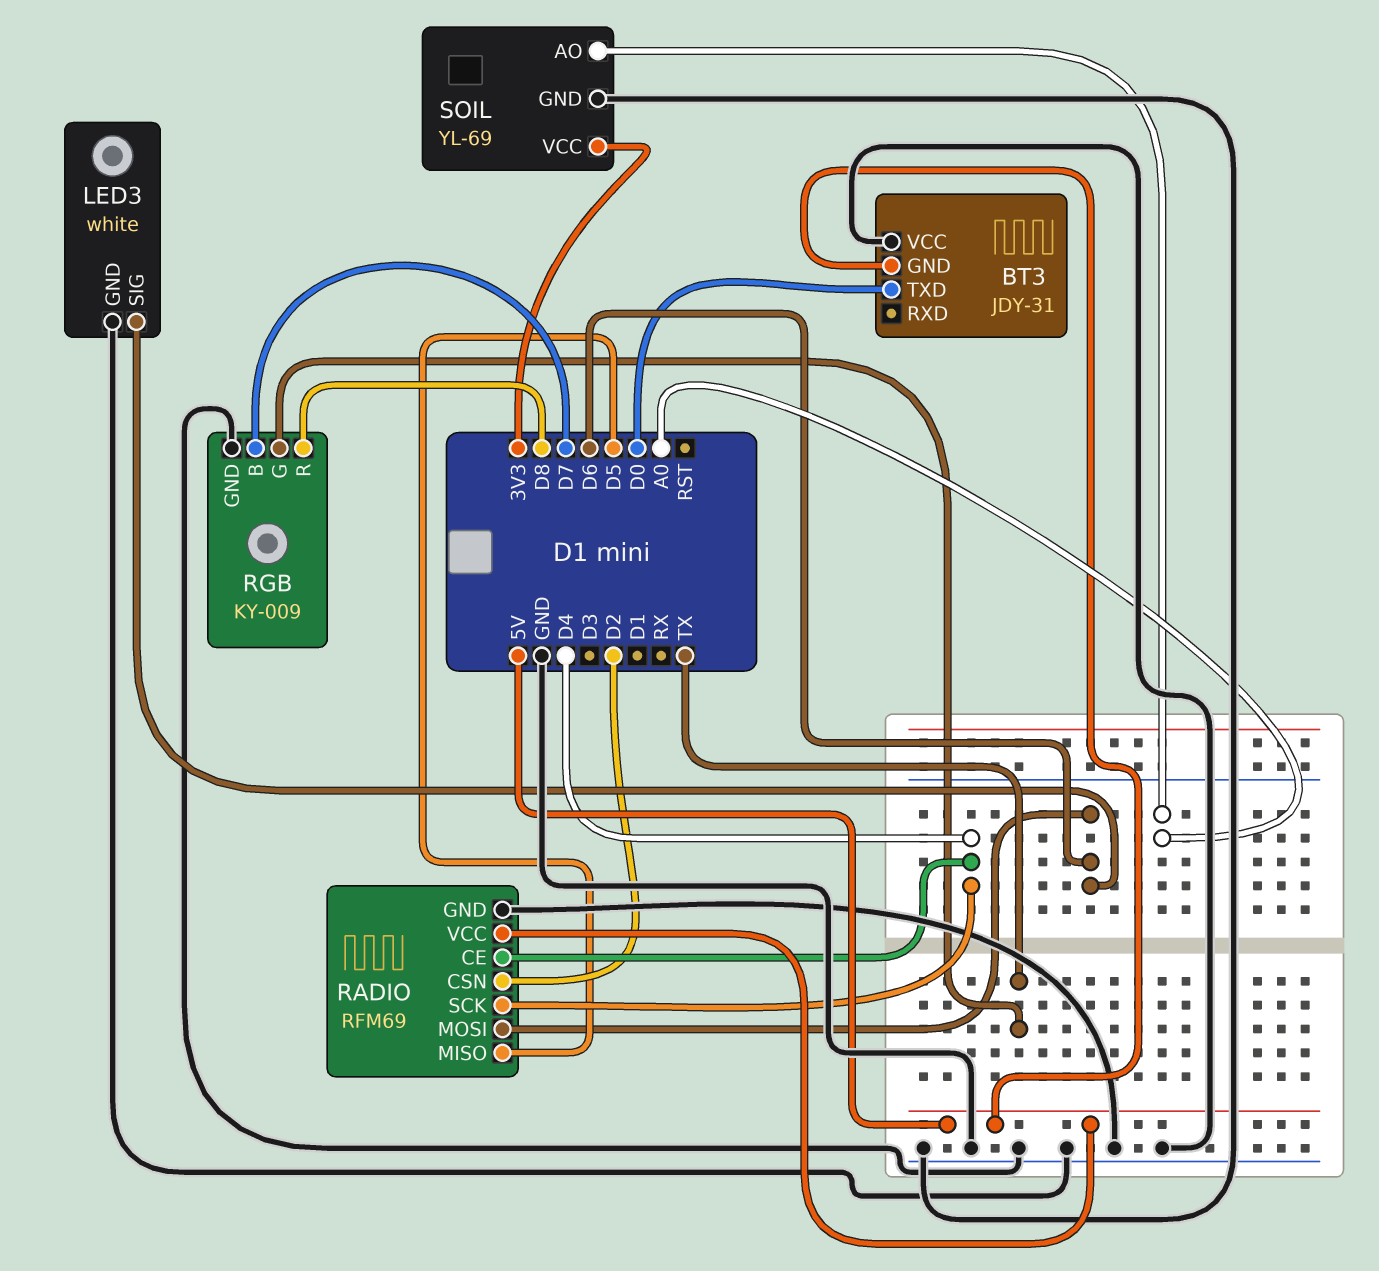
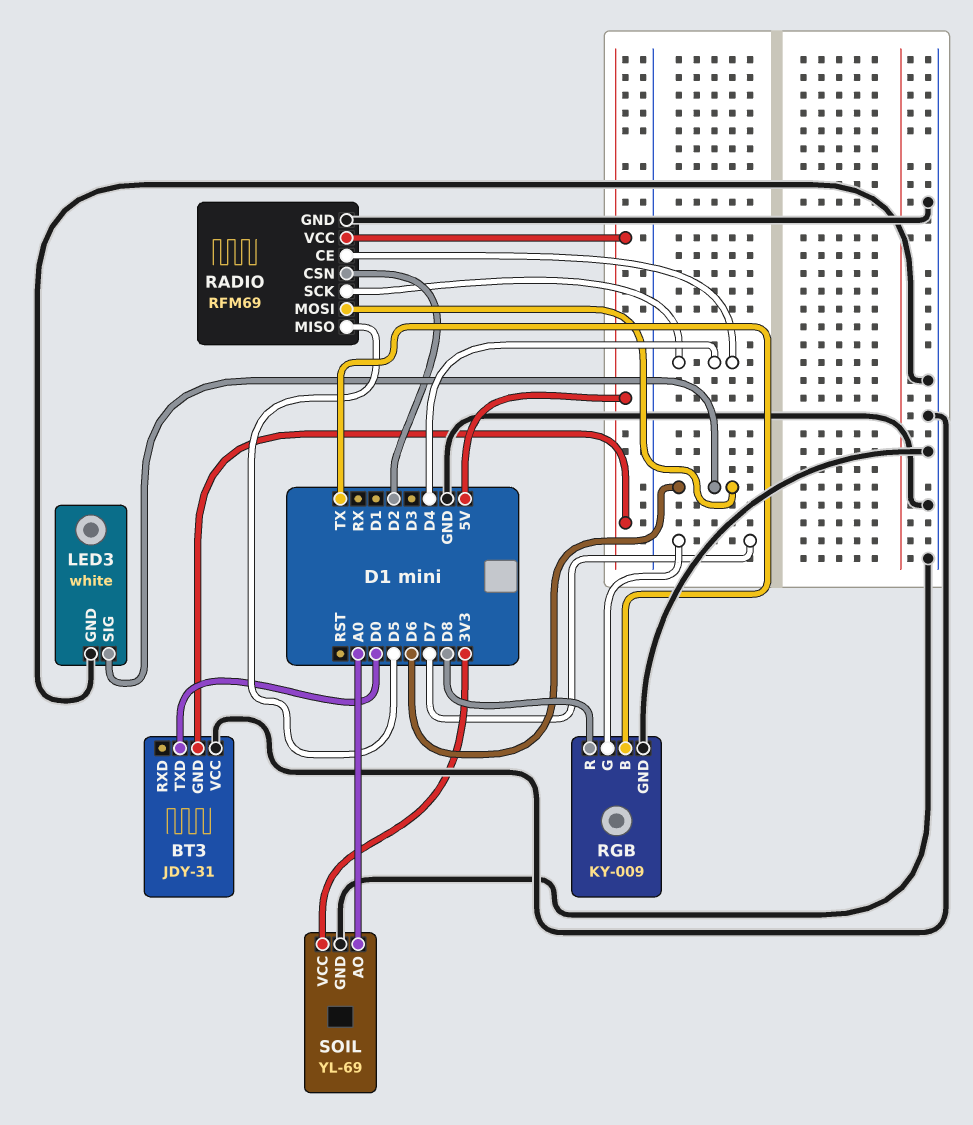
RGB pin B: D7 -> TX
RGB pin G: TX -> D7

